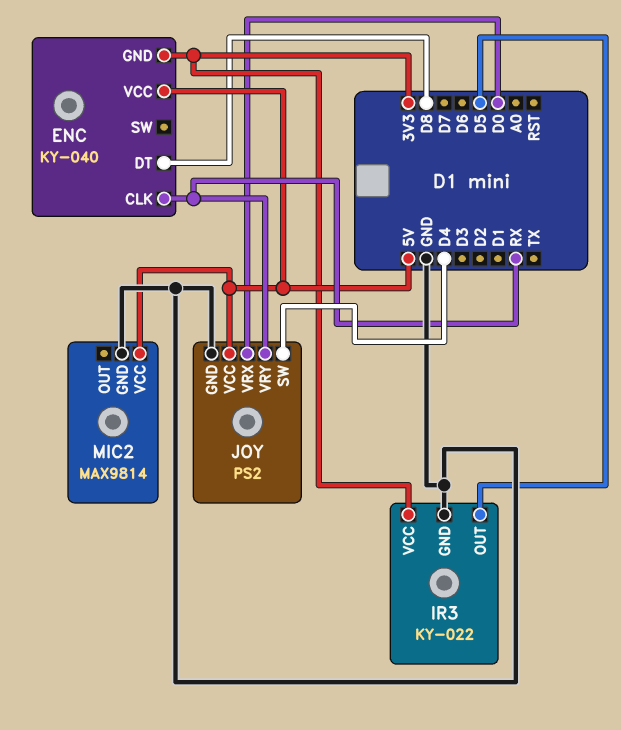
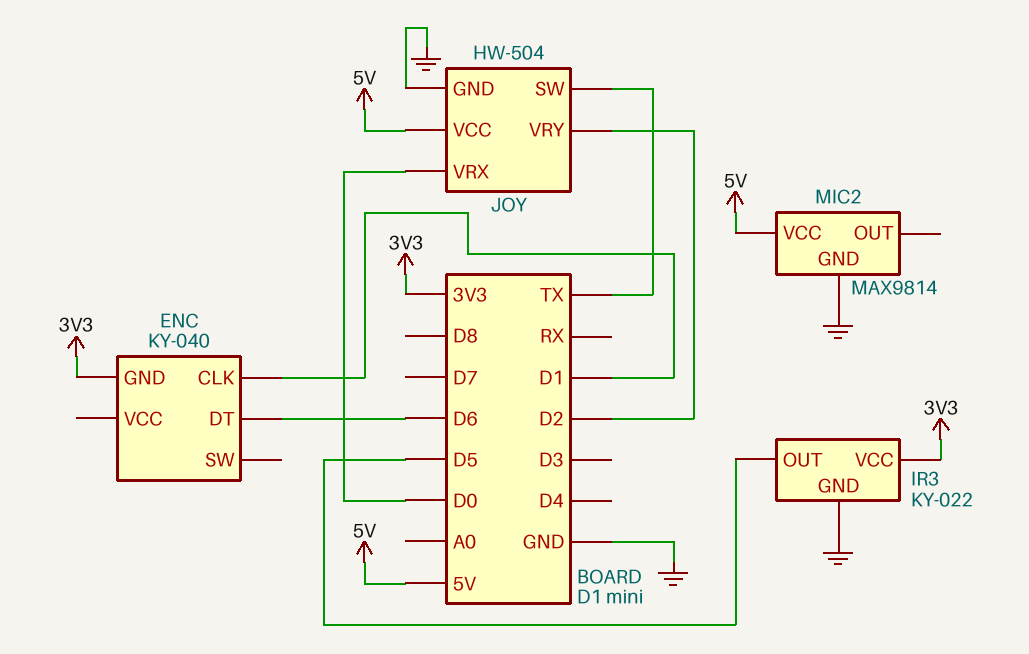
ENC pin CLK: RX -> D1
ENC pin DT: D8 -> D6
ENC pin VCC: 5V -> none
JOY: PS2 -> HW-504
JOY pin SW: D4 -> TX
JOY pin VRY: RX -> D2

